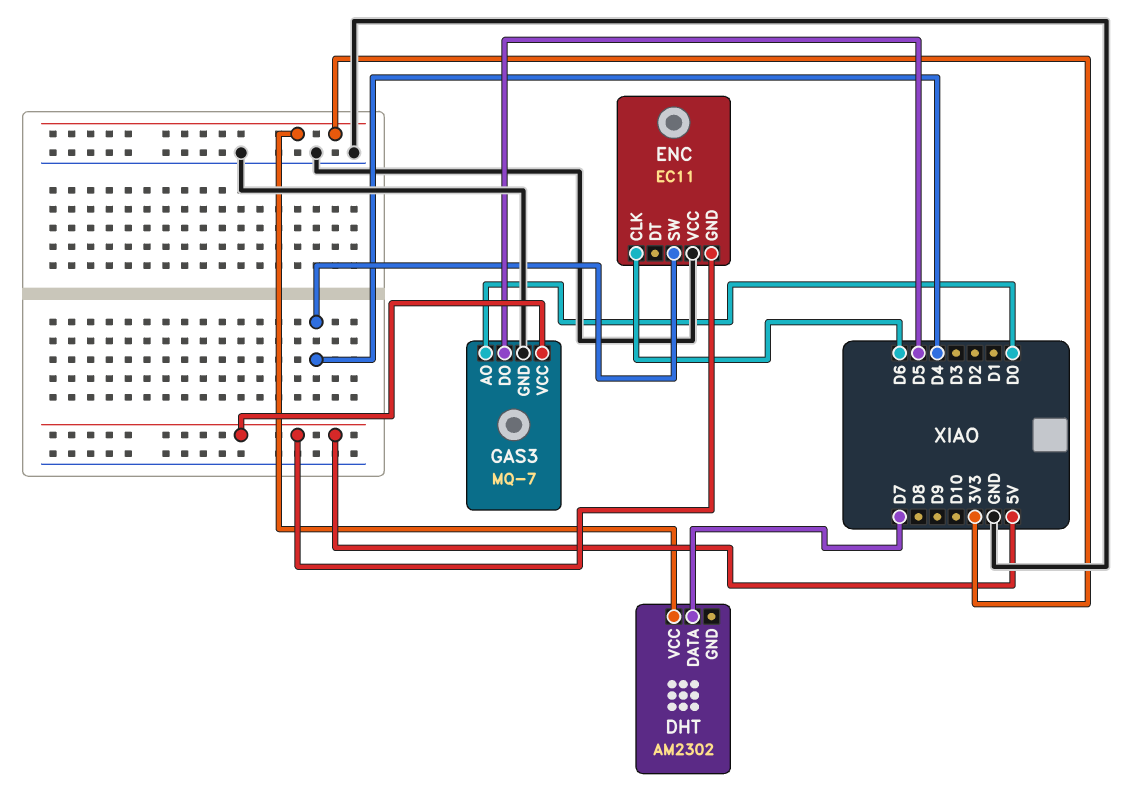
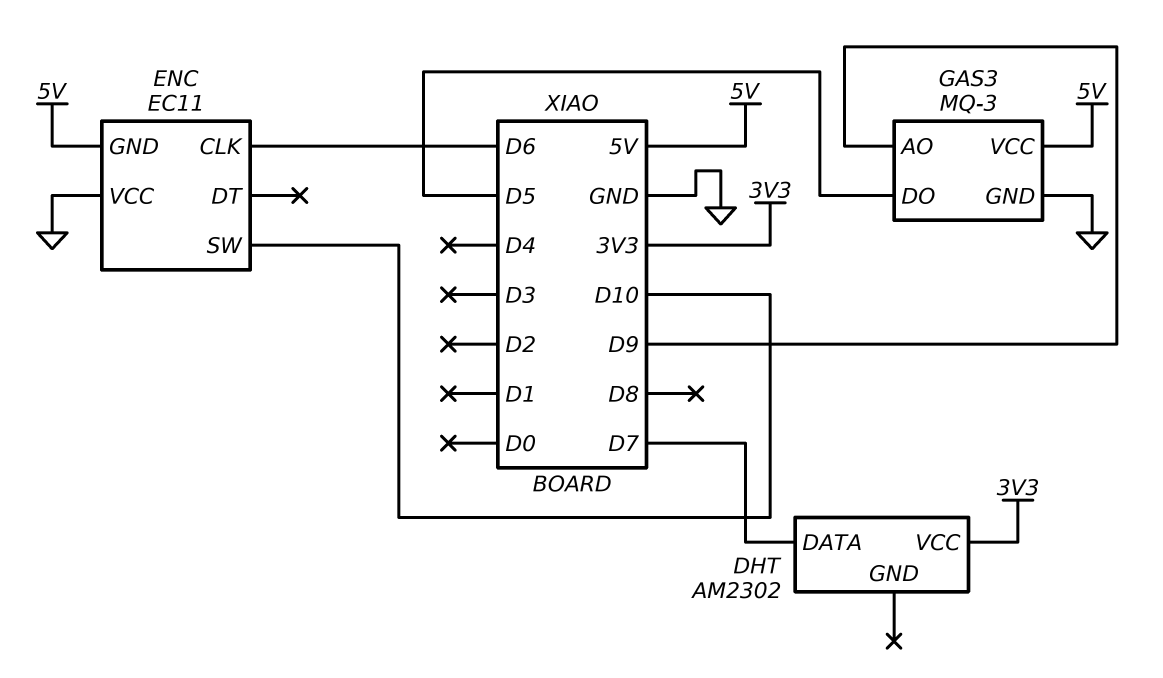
ENC pin SW: D4 -> D10
GAS3: MQ-7 -> MQ-3
GAS3 pin AO: D0 -> D9

